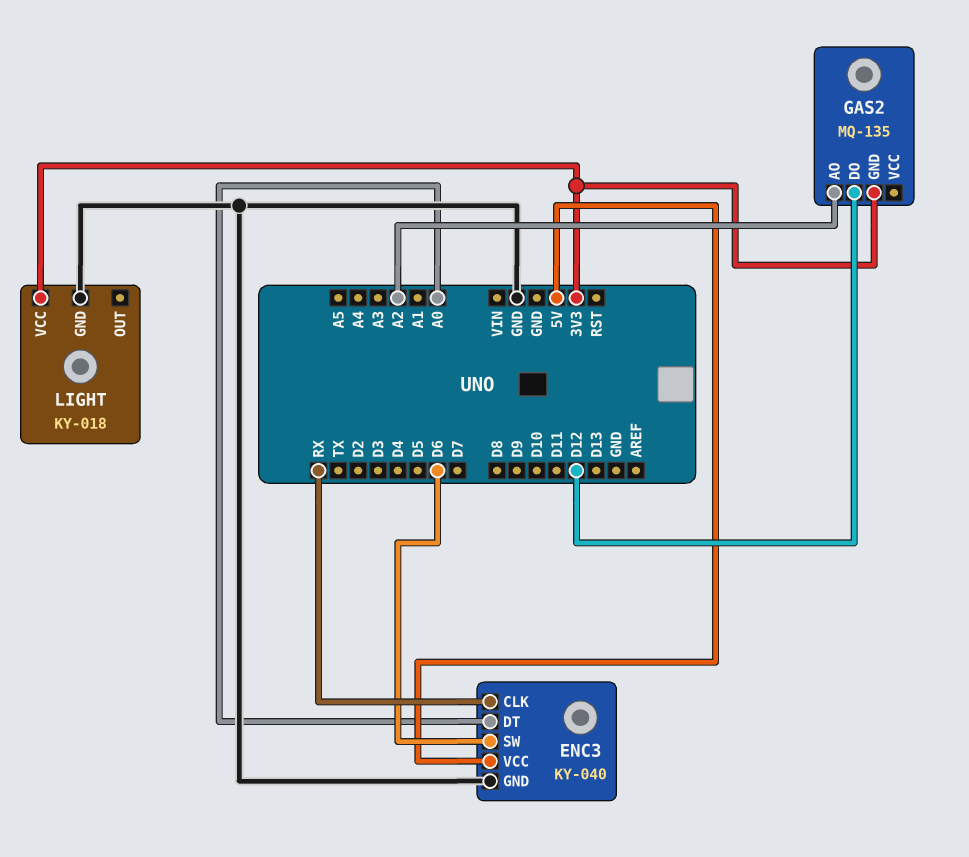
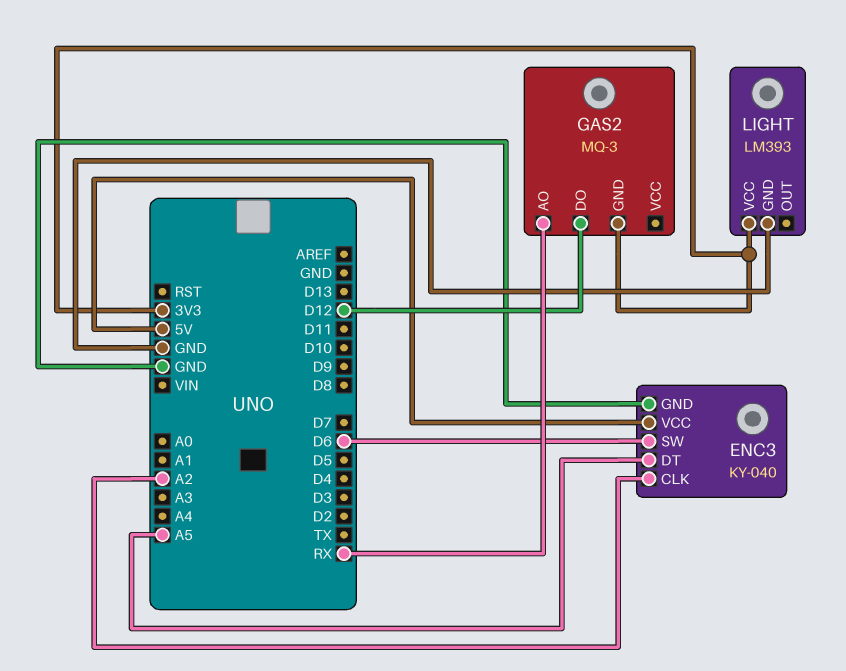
ENC3 pin CLK: RX -> A2
ENC3 pin DT: A0 -> A5
GAS2: MQ-135 -> MQ-3
GAS2 pin AO: A2 -> RX
LIGHT: KY-018 -> LM393

